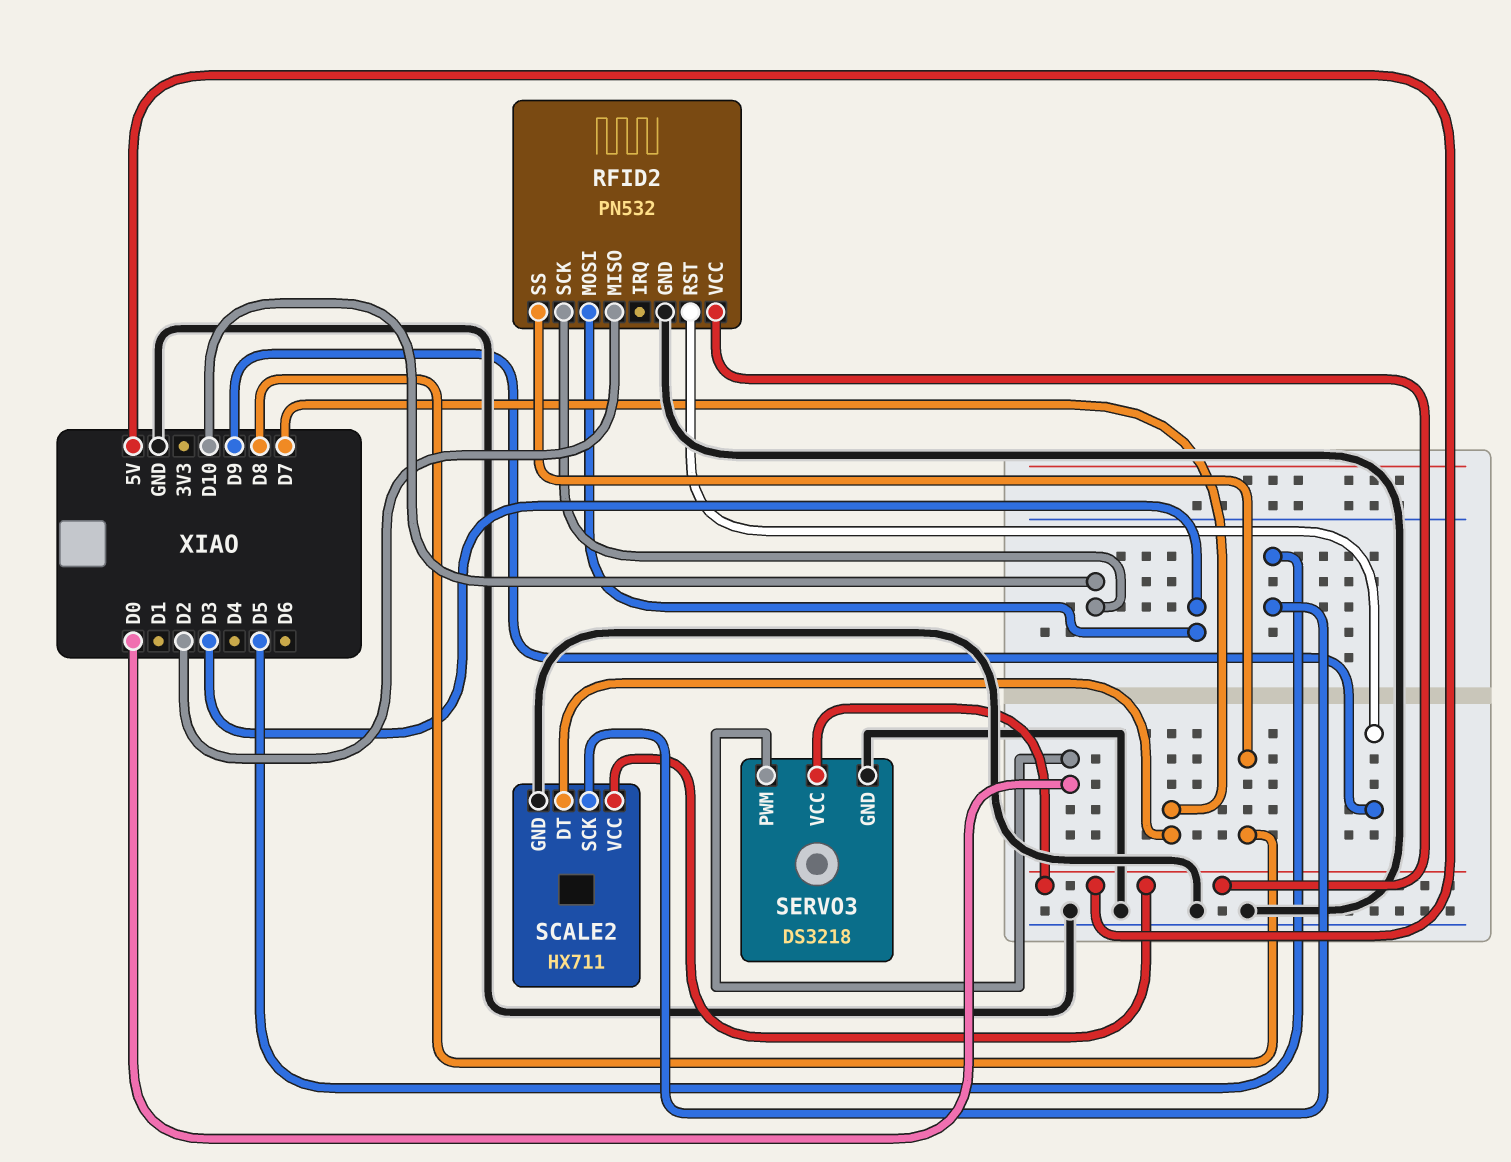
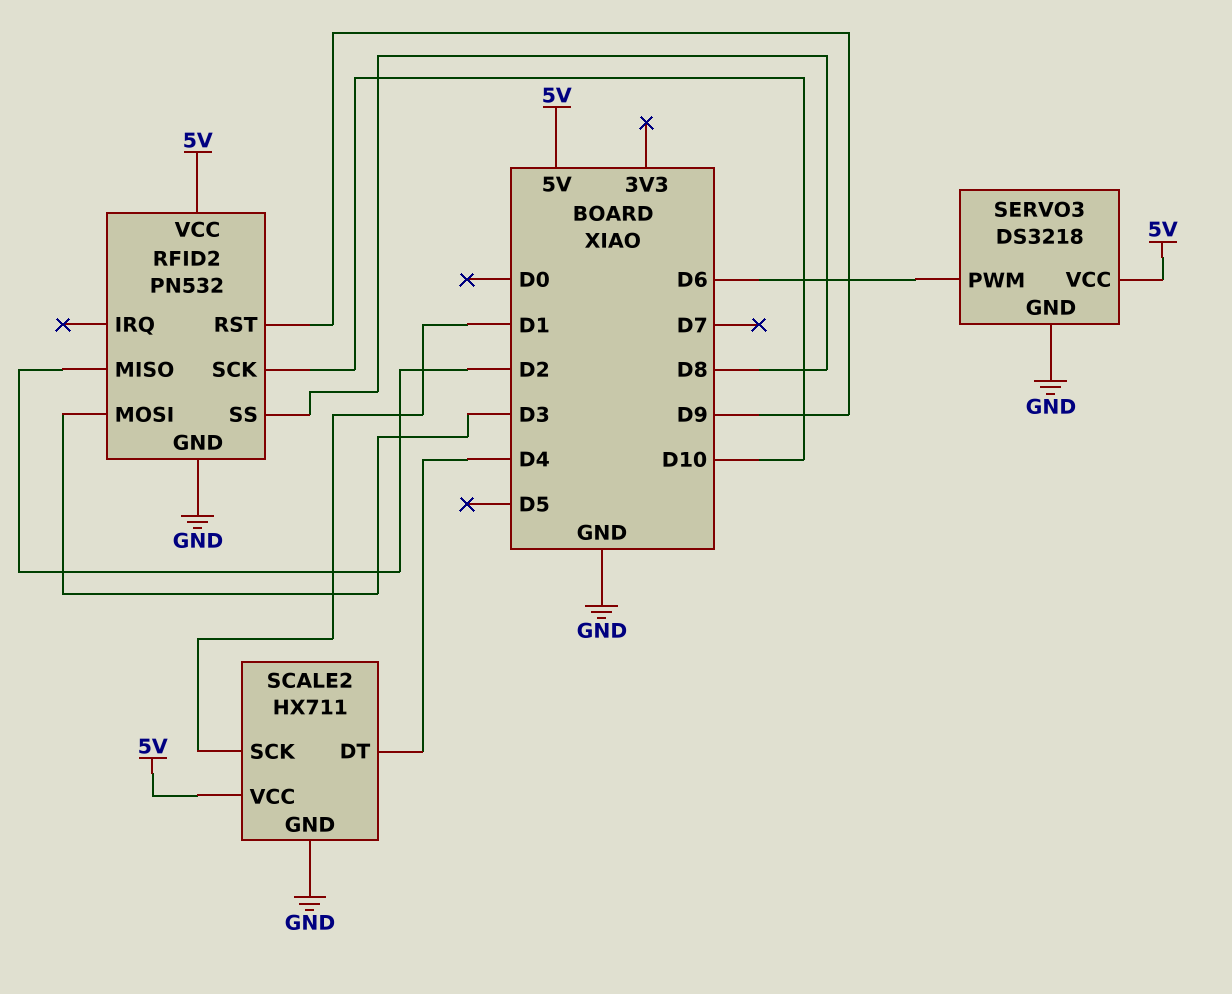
SCALE2 pin DT: D7 -> D4
SCALE2 pin SCK: D5 -> D1
SERVO3 pin PWM: D0 -> D6

